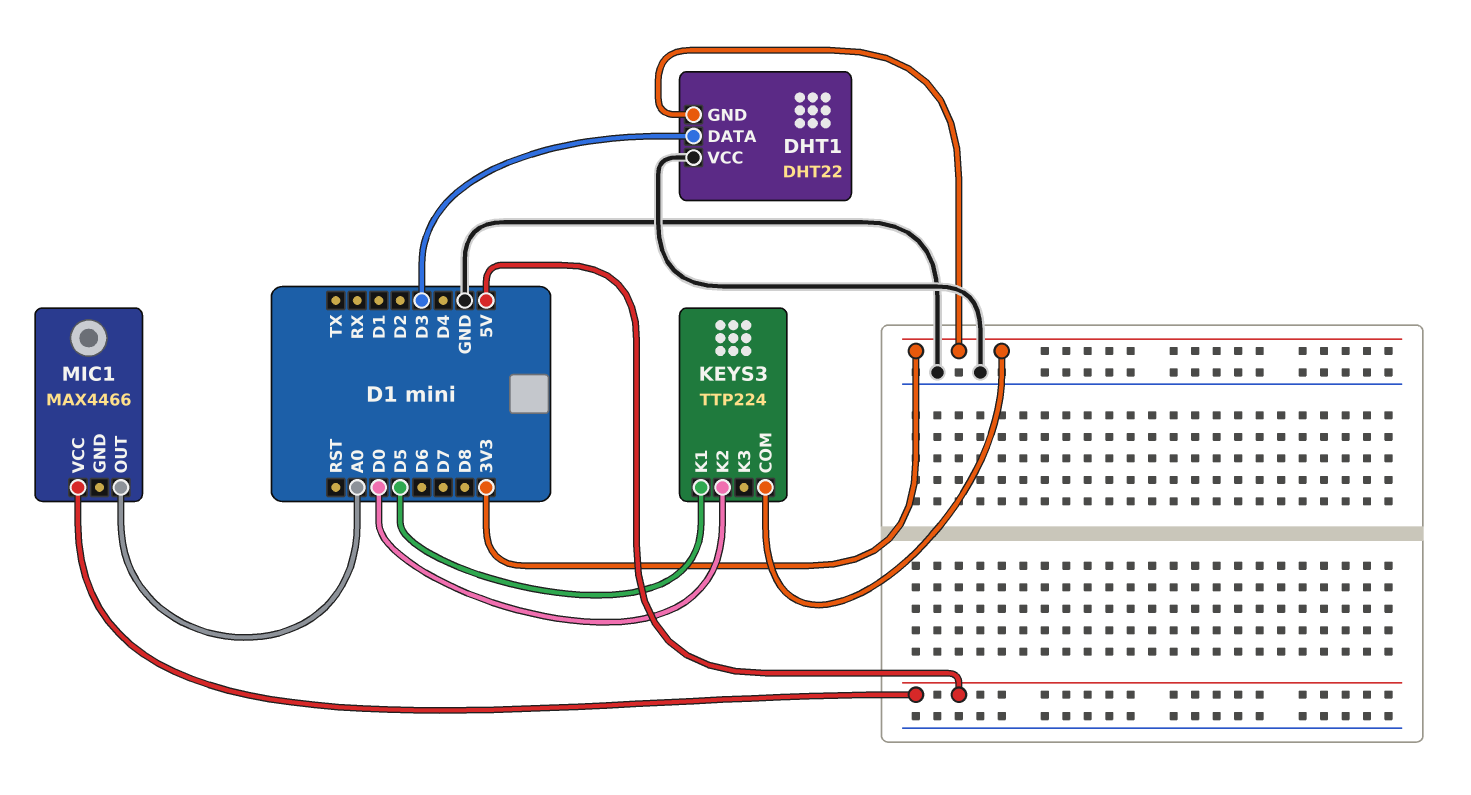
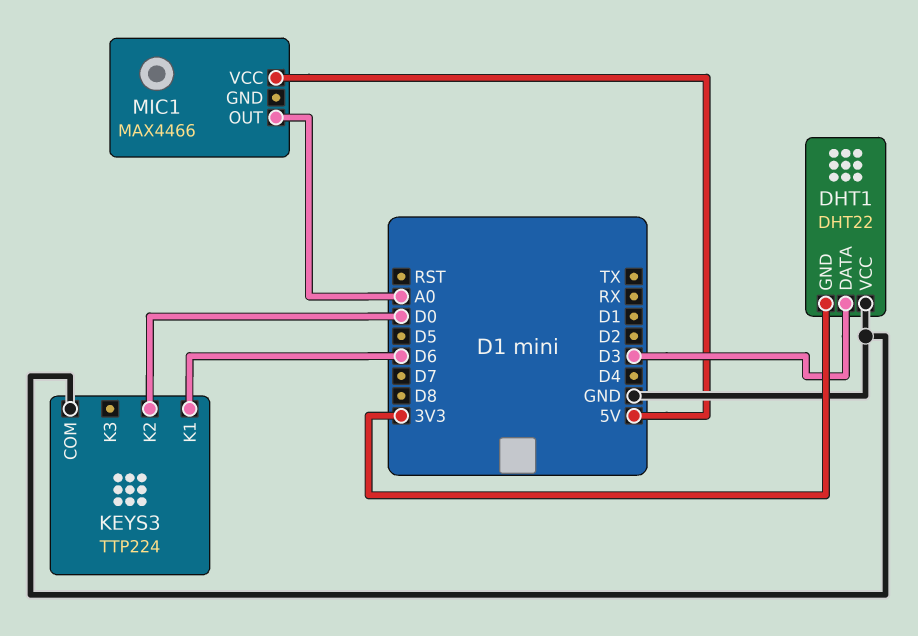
KEYS3 pin COM: 3V3 -> GND
KEYS3 pin K1: D5 -> D6

